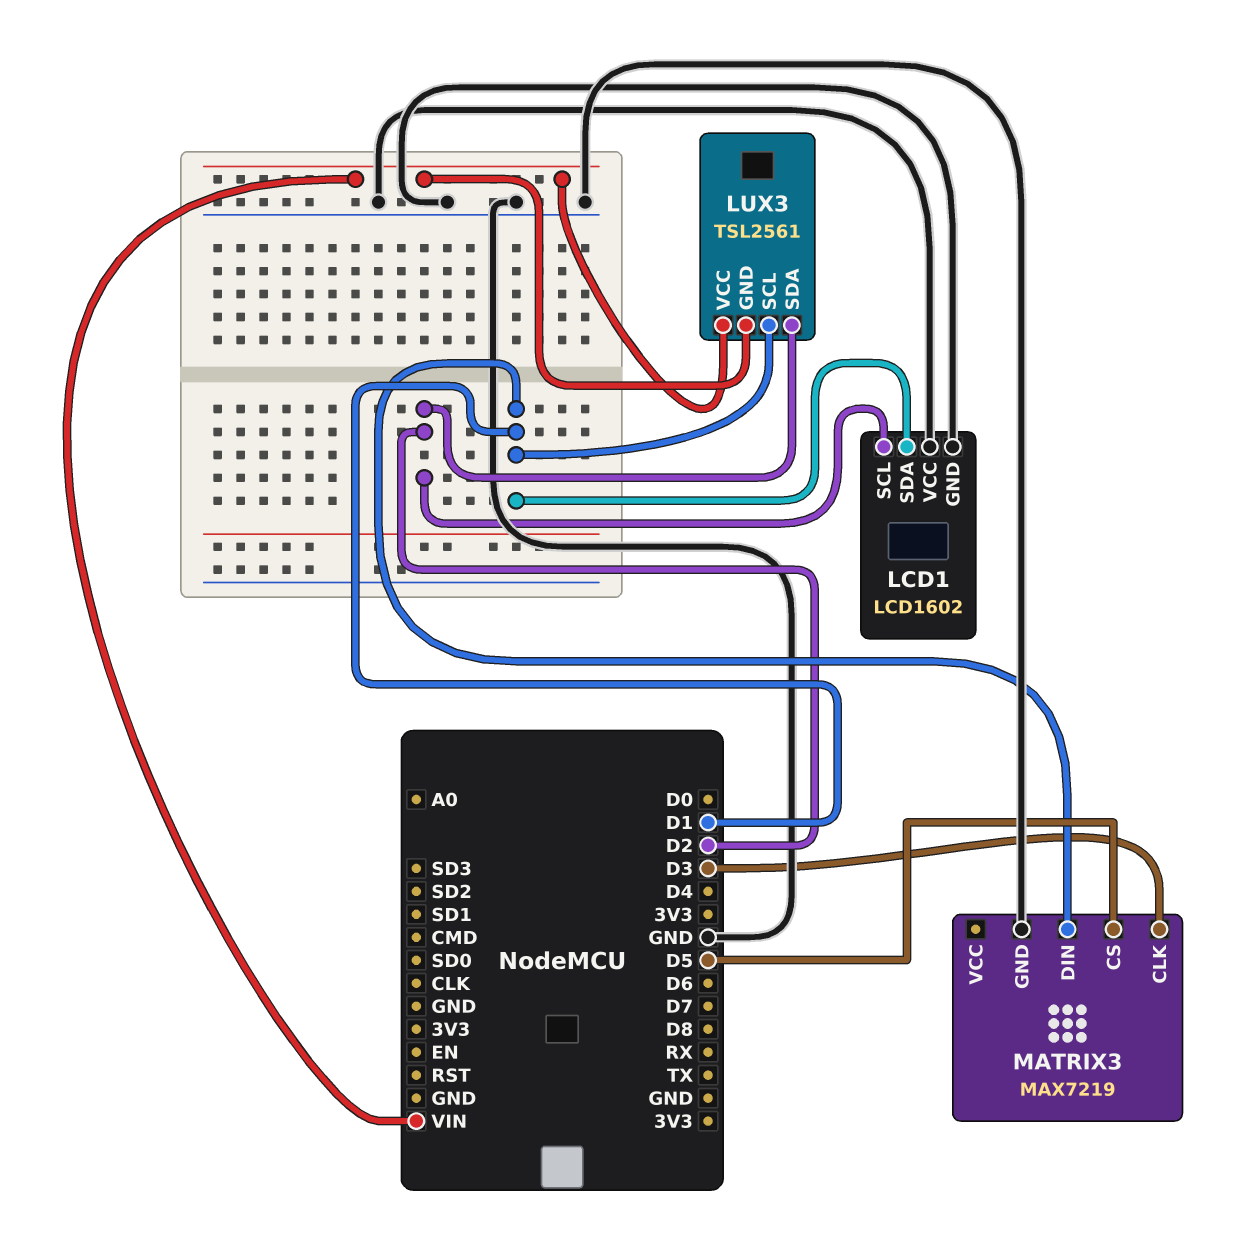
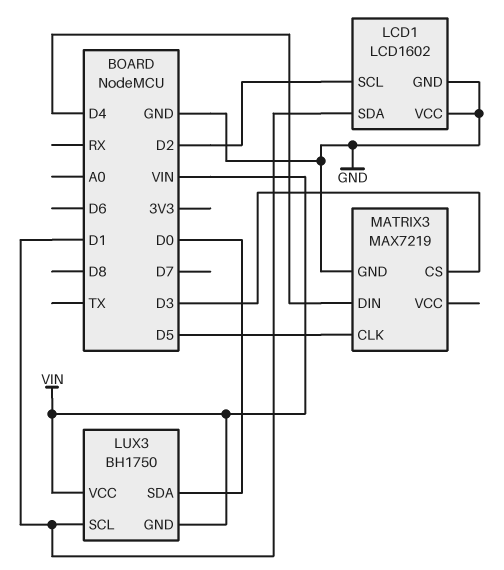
LUX3: TSL2561 -> BH1750
LUX3 pin SDA: D2 -> D0
MATRIX3 pin CLK: D3 -> D5
MATRIX3 pin CS: D5 -> D3
MATRIX3 pin DIN: D1 -> D4

